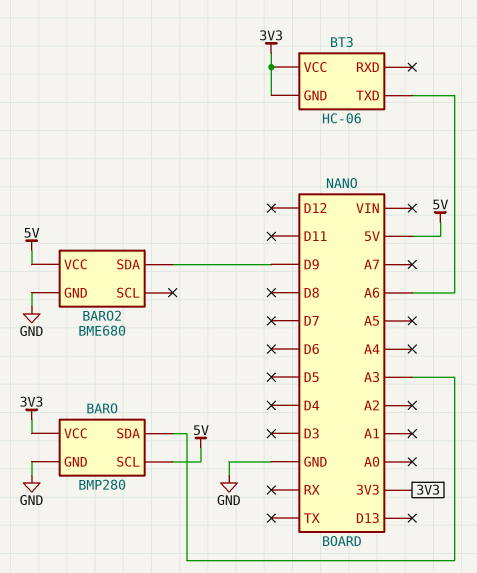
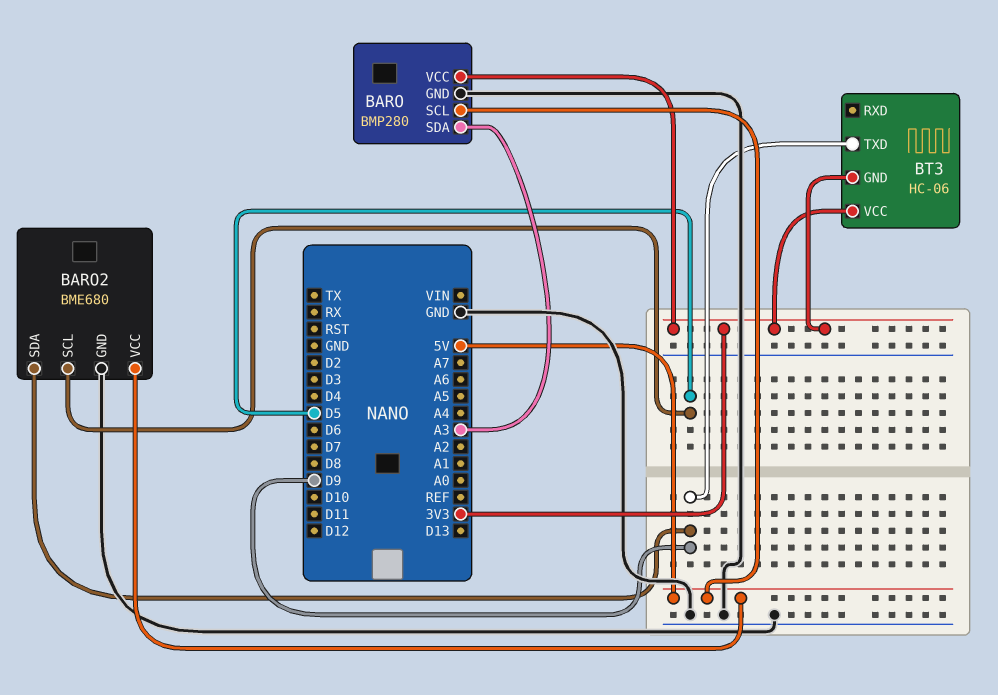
BARO2 pin SCL: none -> D5
BT3 pin TXD: A6 -> D9

